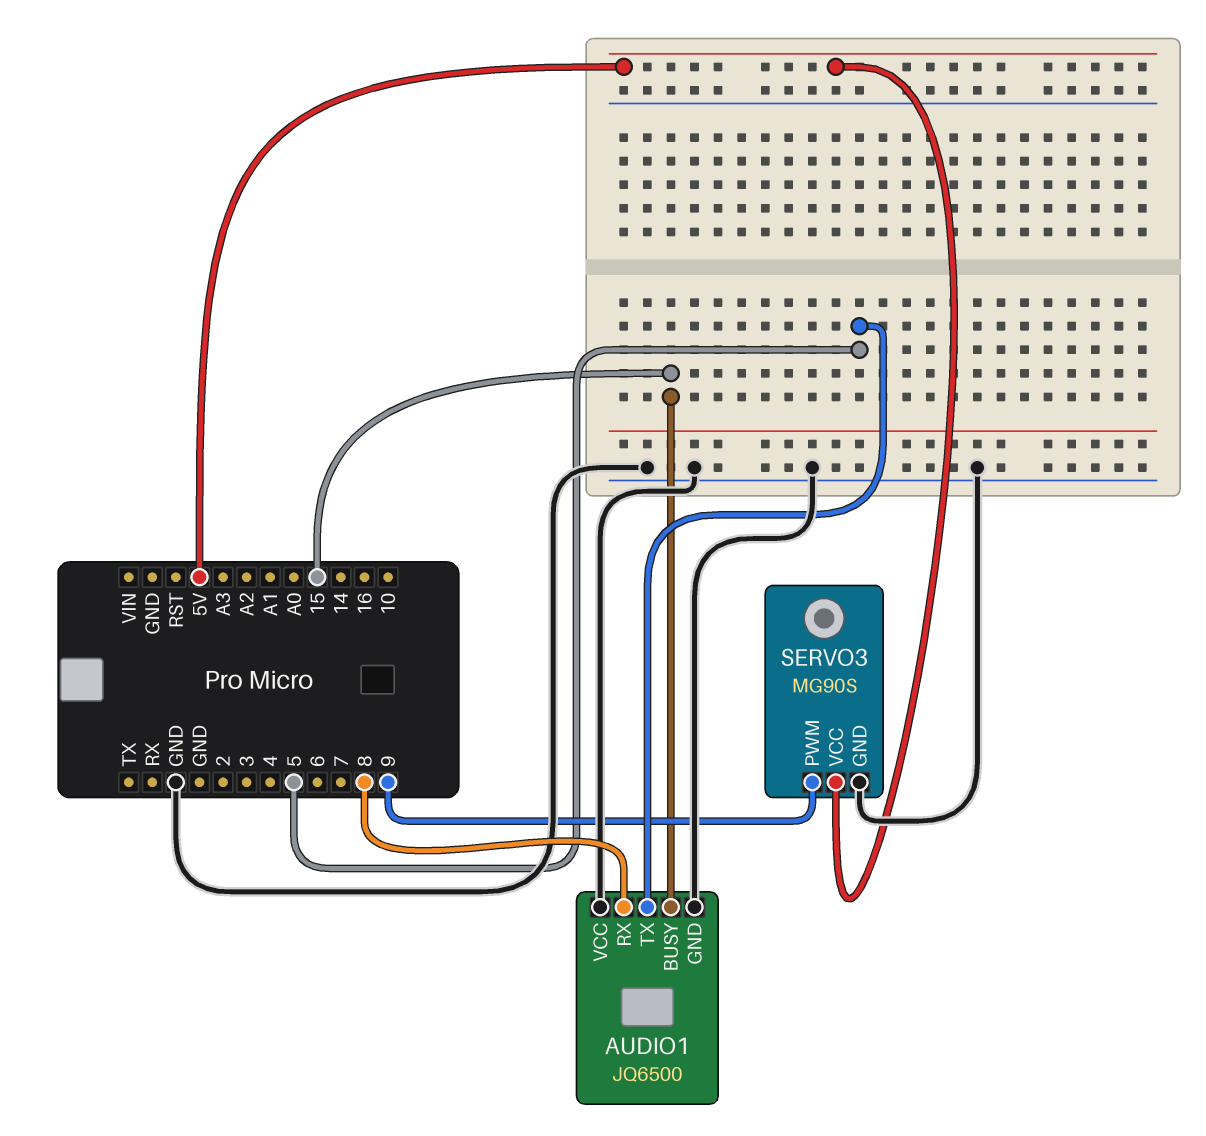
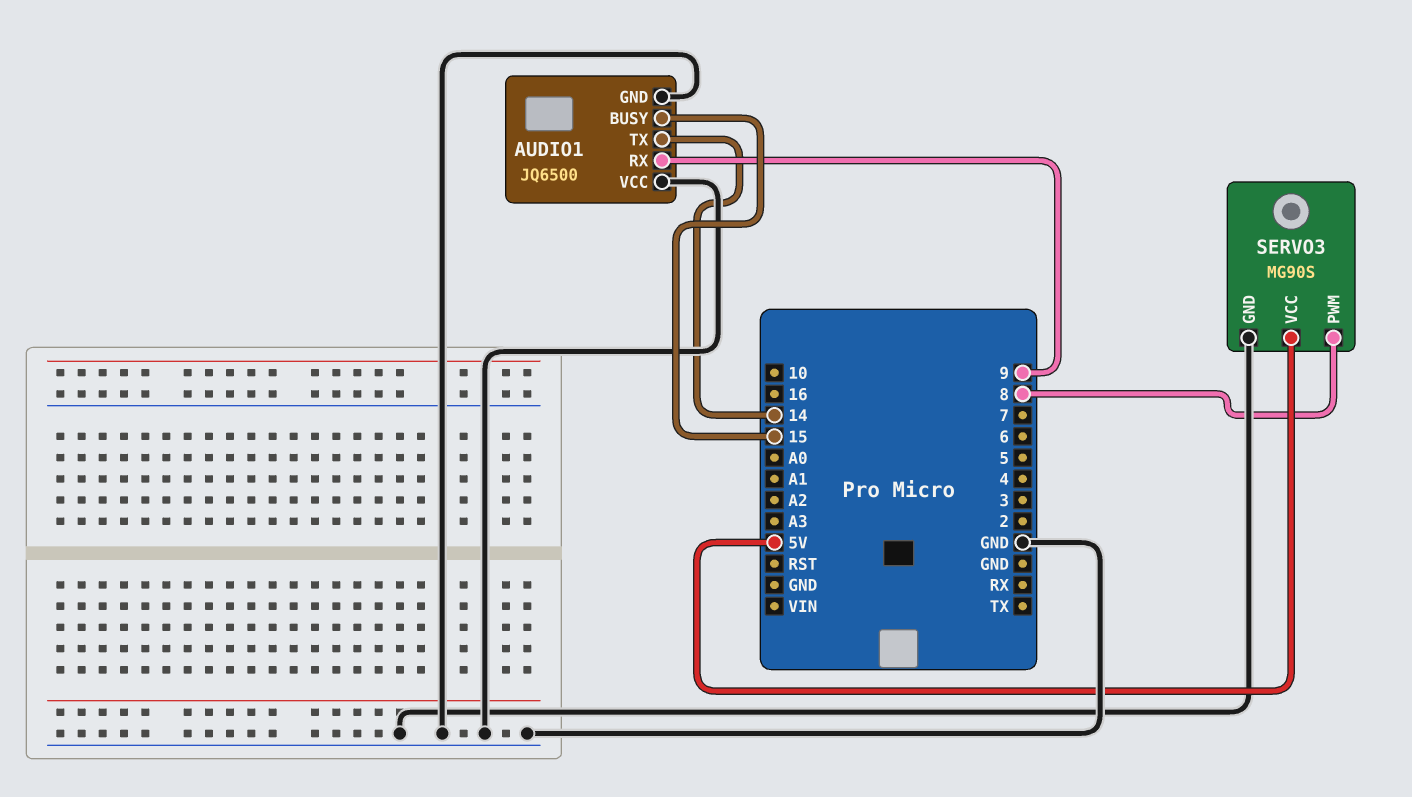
AUDIO1 pin RX: 8 -> 9
AUDIO1 pin TX: 5 -> 14
SERVO3 pin PWM: 9 -> 8

